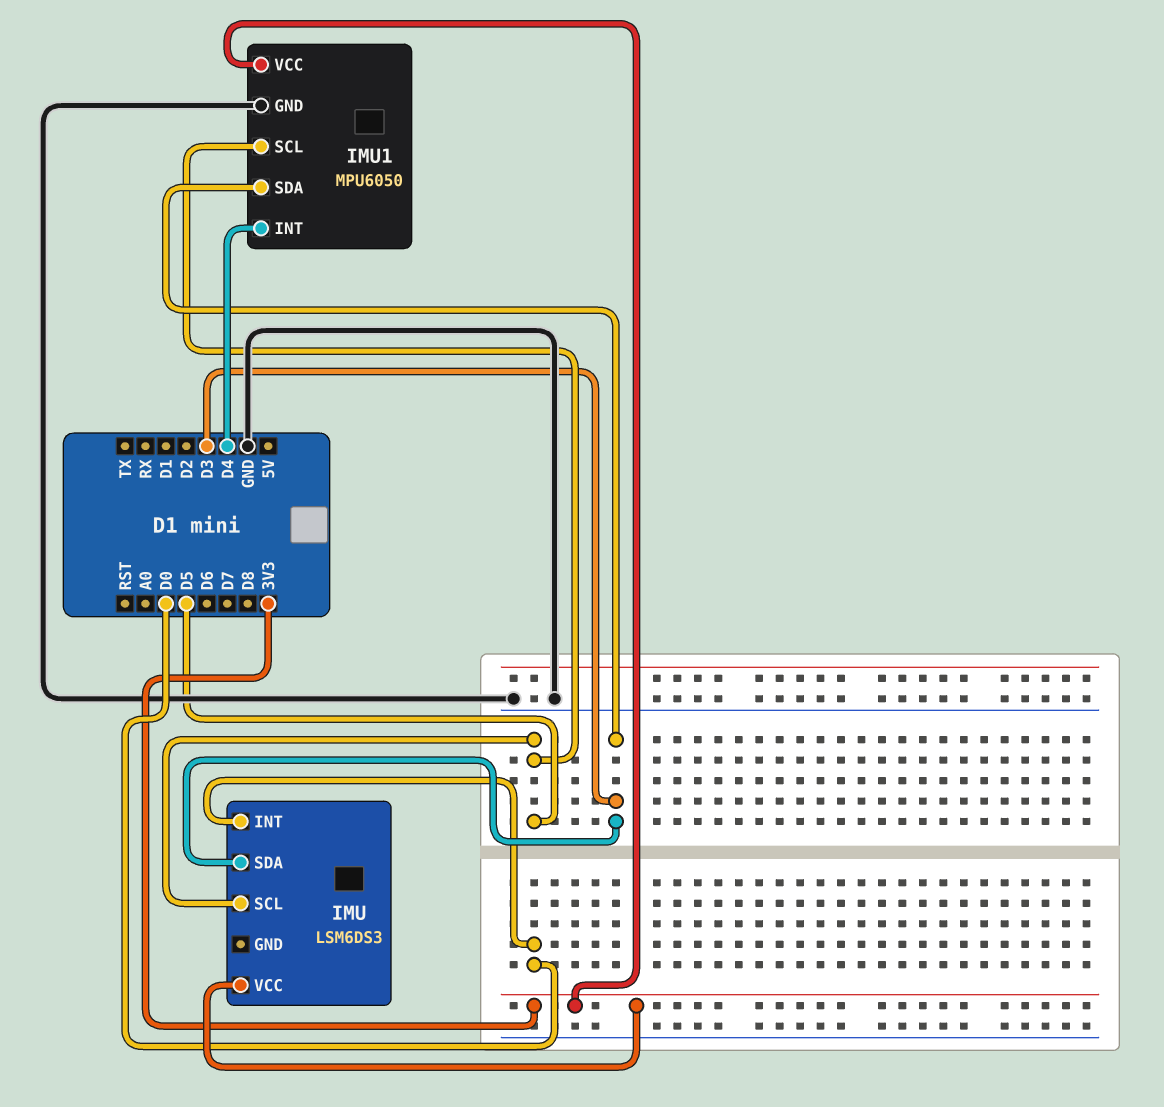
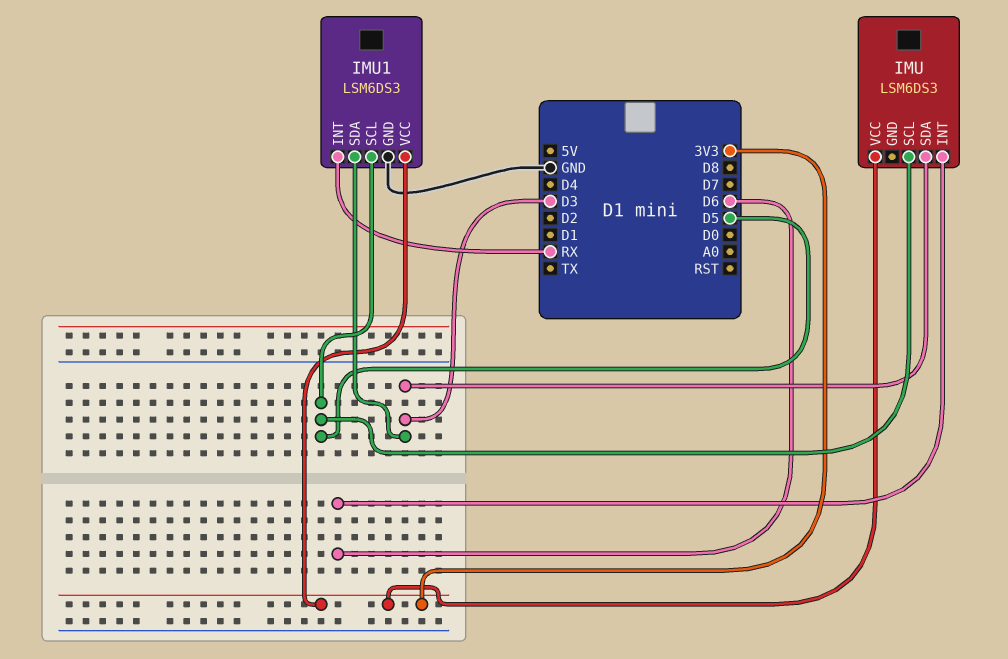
IMU pin INT: D0 -> D6
IMU1: MPU6050 -> LSM6DS3
IMU1 pin INT: D4 -> RX

